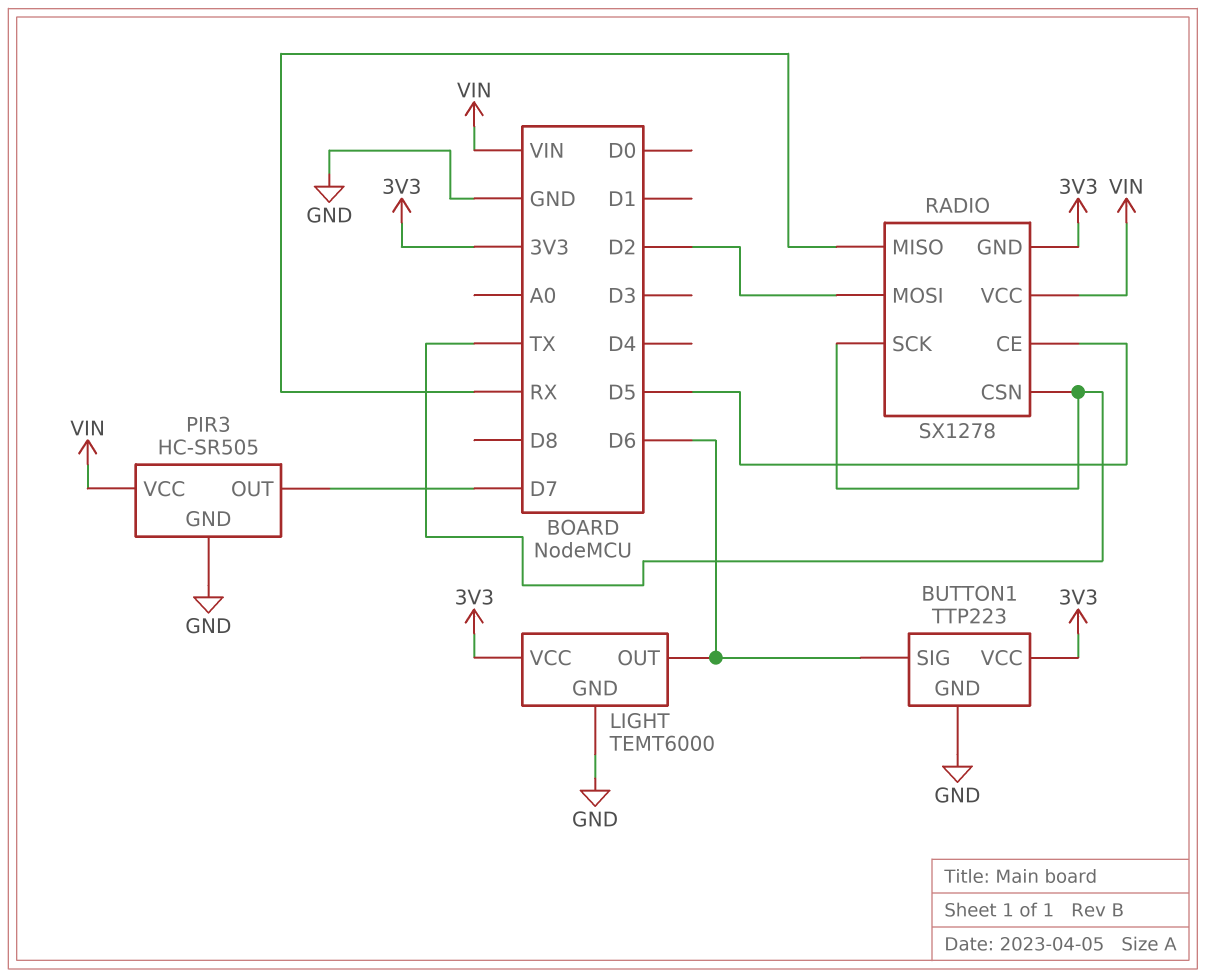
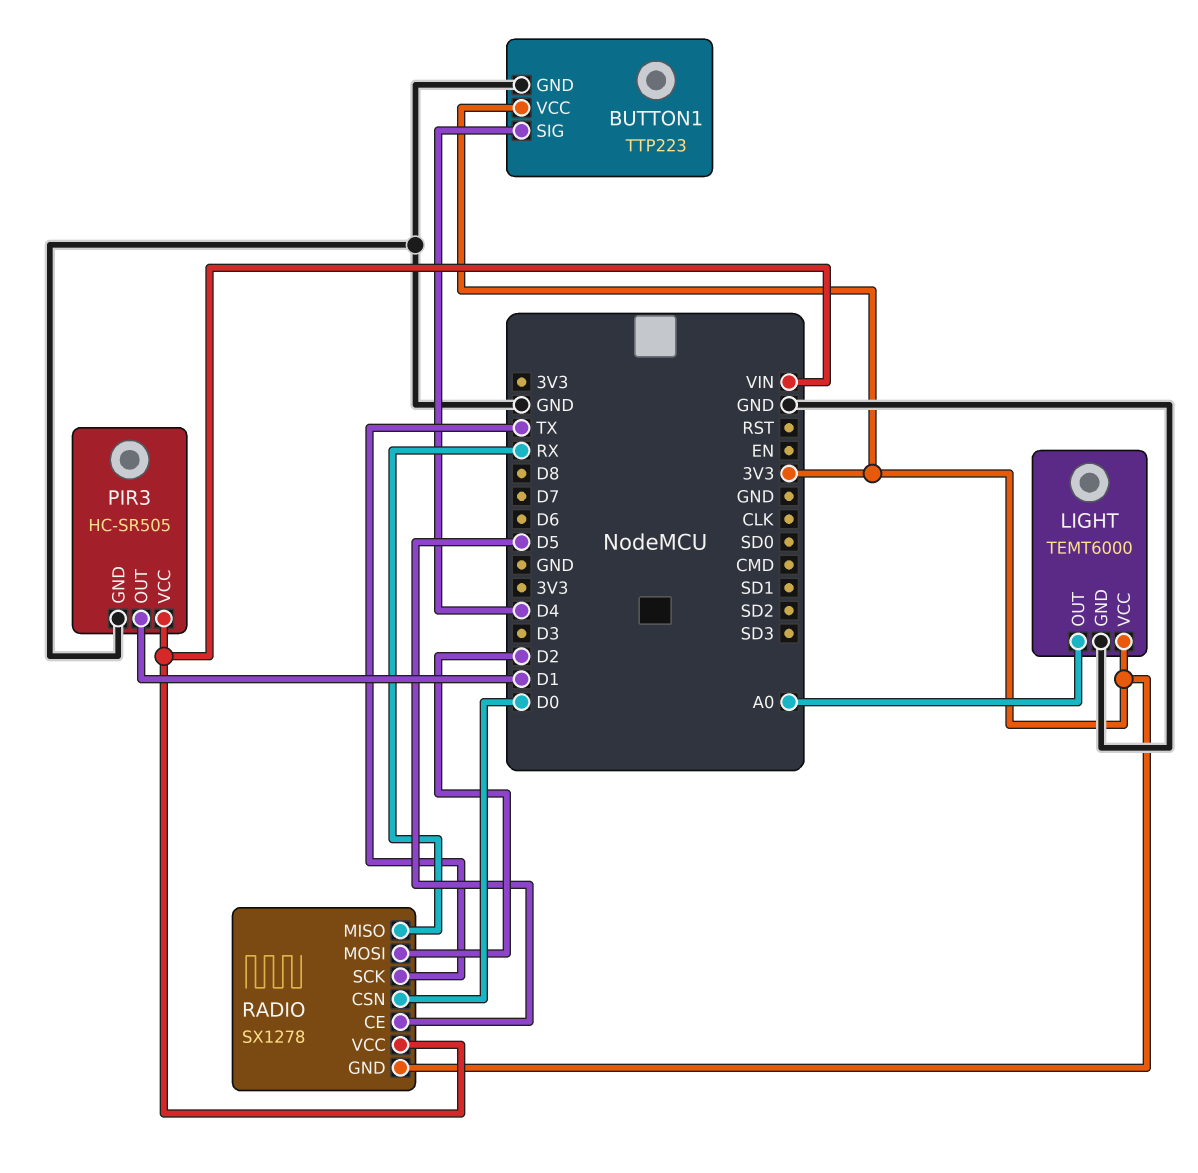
BUTTON1 pin SIG: D6 -> D4
LIGHT pin OUT: D6 -> A0
PIR3 pin OUT: D7 -> D1
RADIO pin CSN: TX -> D0

